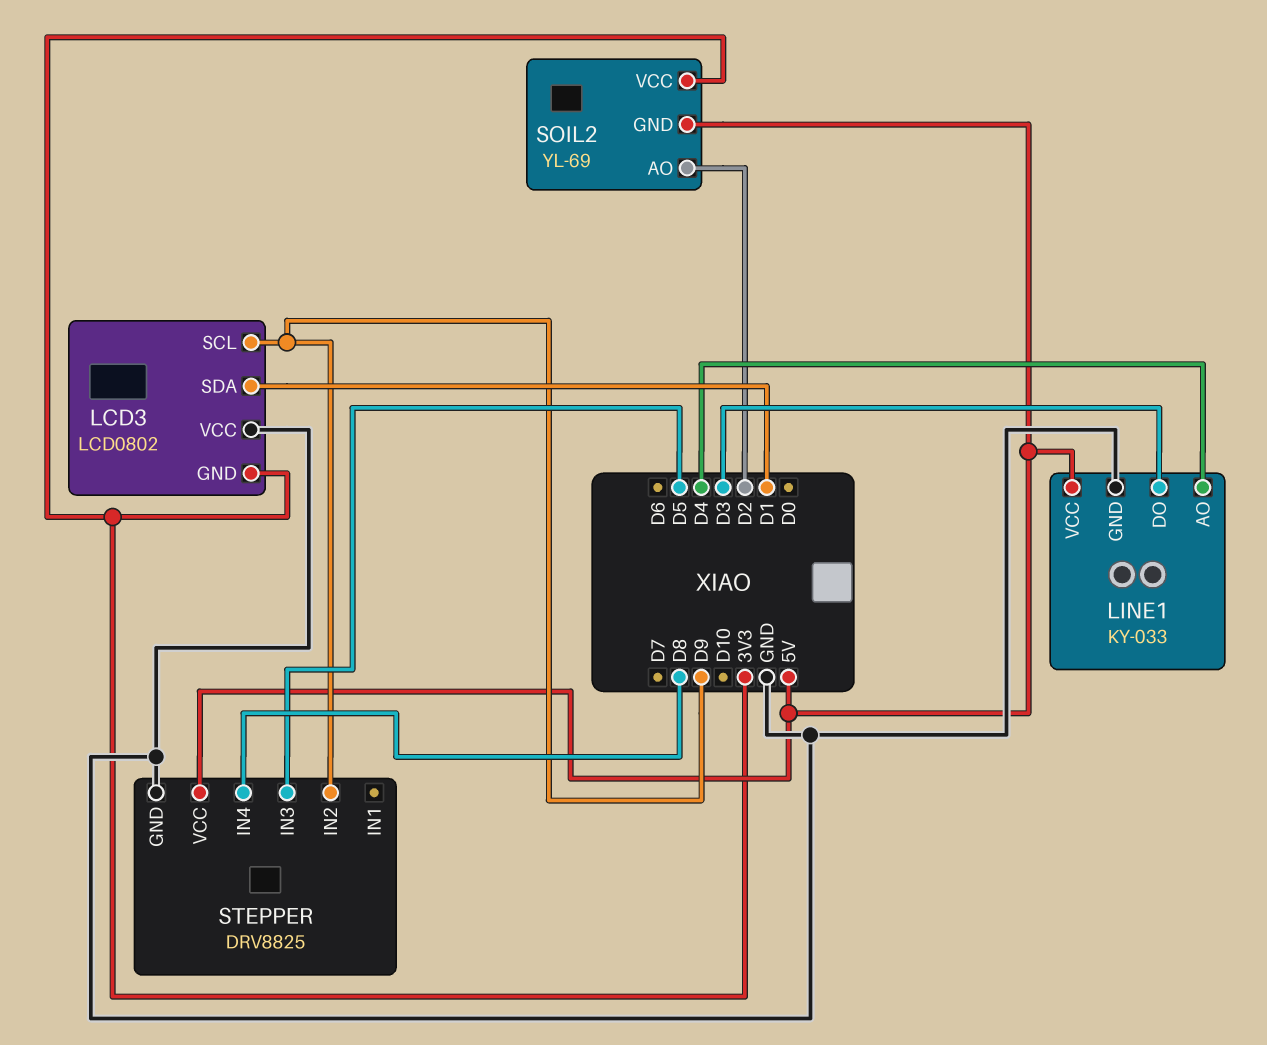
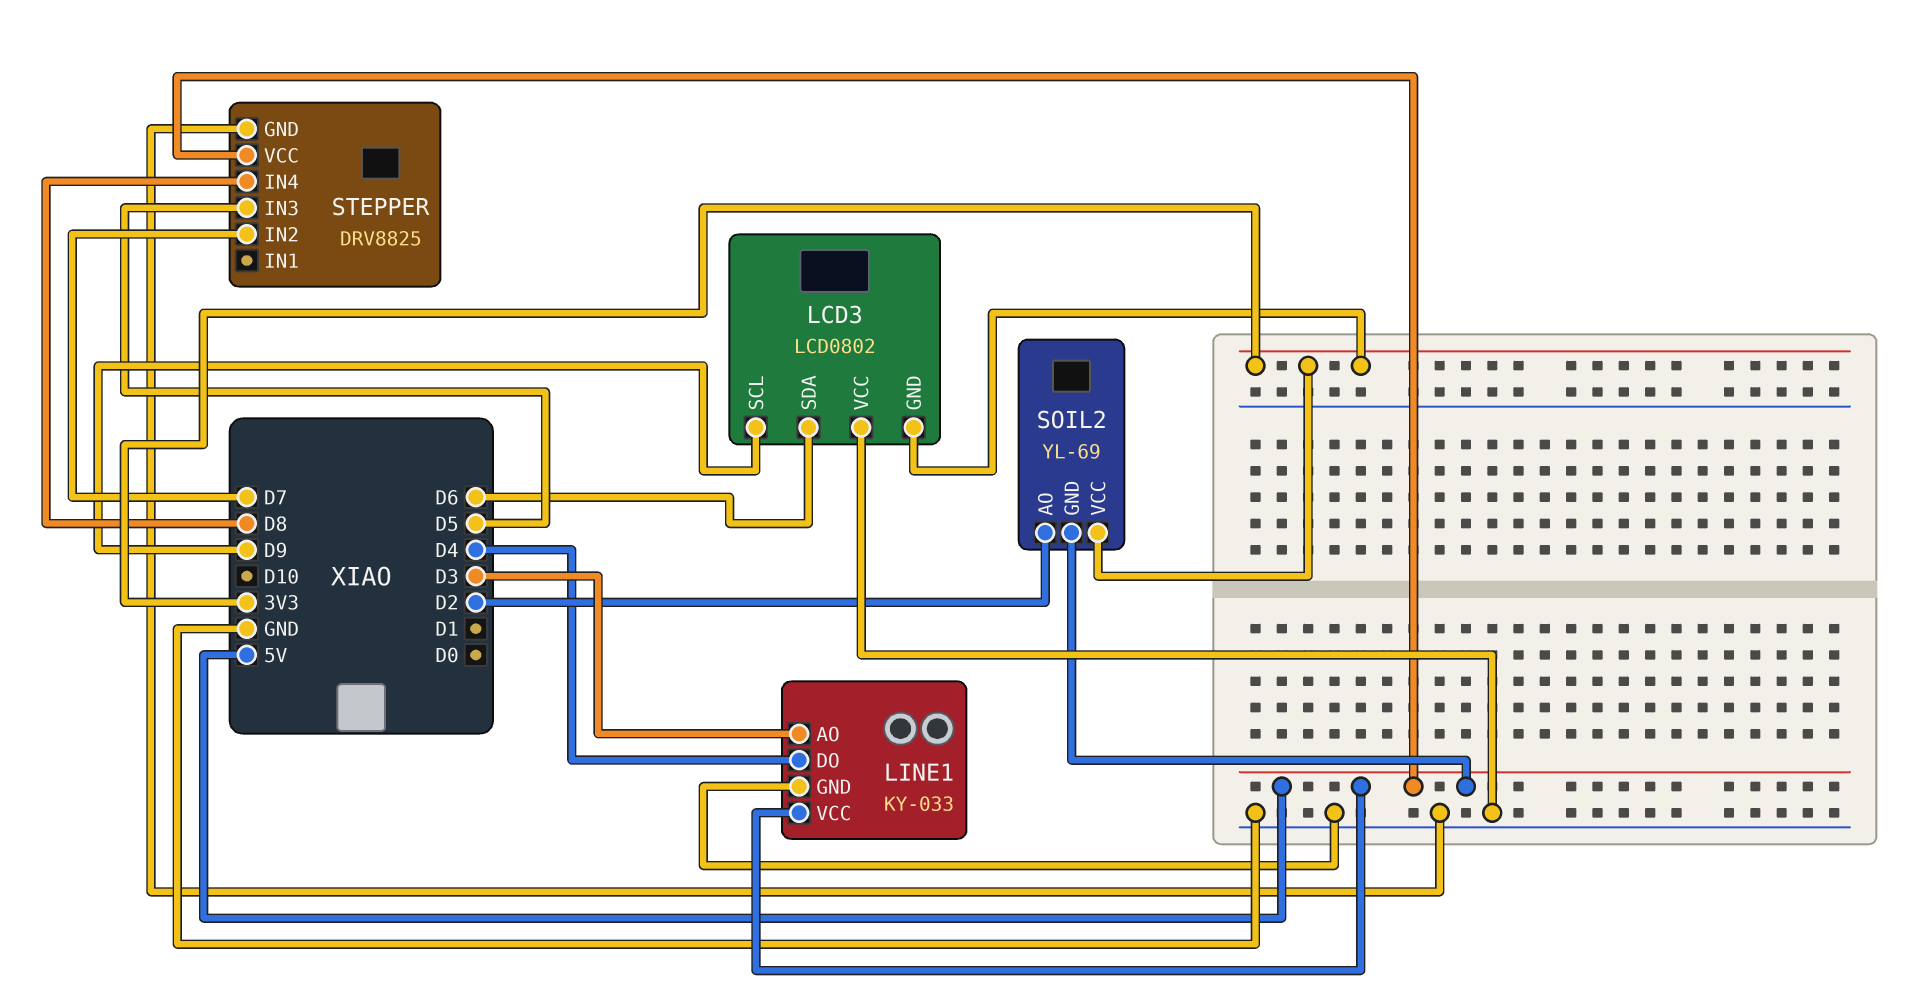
LCD3 pin SDA: D1 -> D6
LINE1 pin AO: D4 -> D3
LINE1 pin DO: D3 -> D4
STEPPER pin IN2: D9 -> D7

